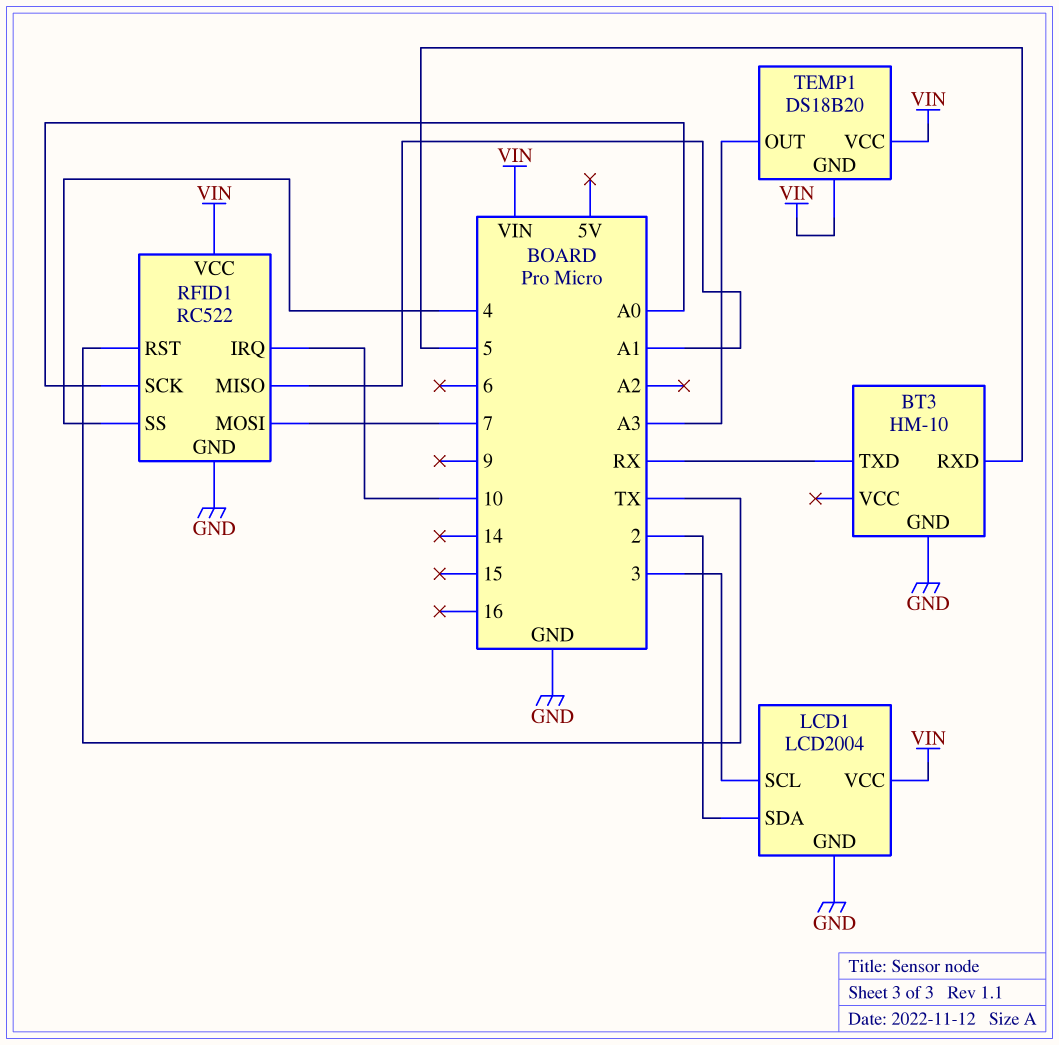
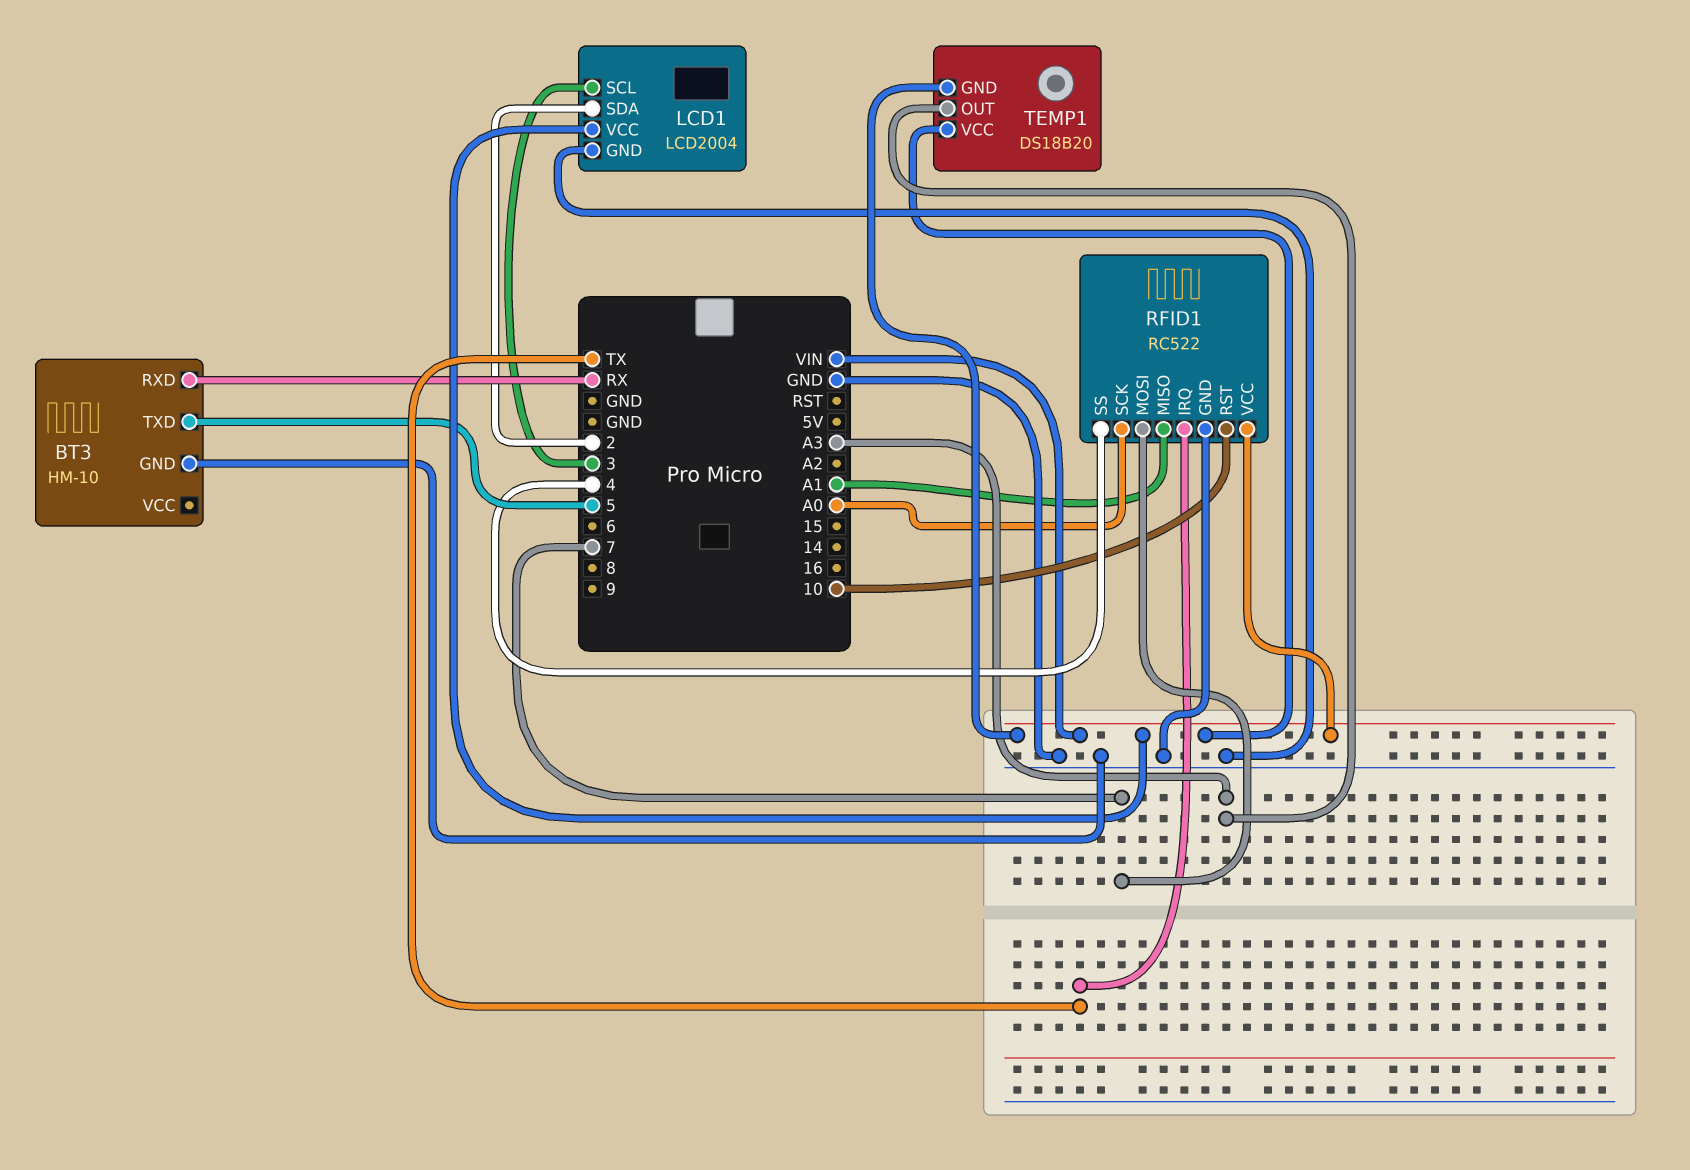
BT3 pin RXD: 5 -> RX
BT3 pin TXD: RX -> 5
RFID1 pin IRQ: 10 -> TX
RFID1 pin RST: TX -> 10

